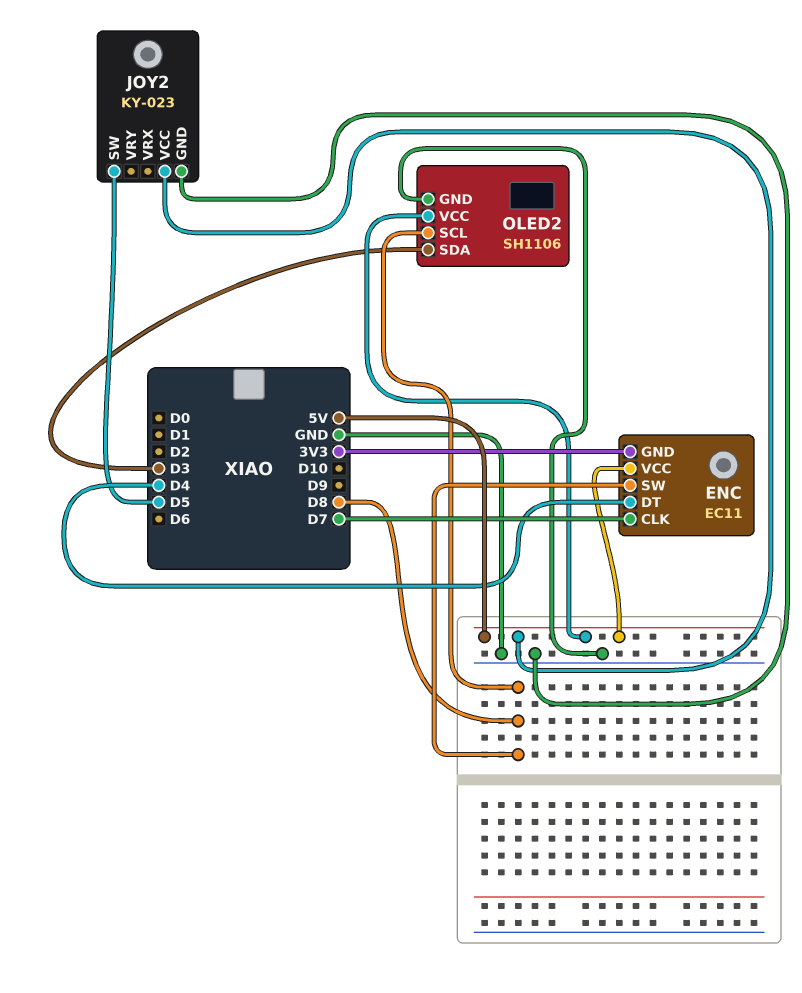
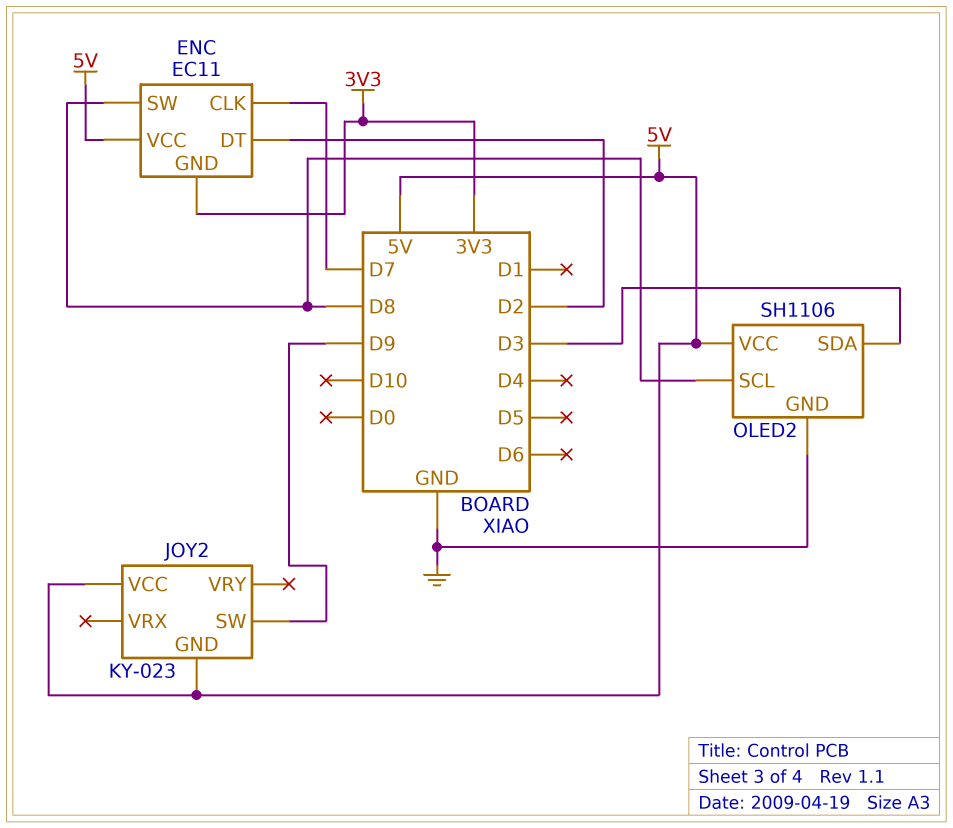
ENC pin DT: D4 -> D2
JOY2 pin GND: GND -> 5V
JOY2 pin SW: D5 -> D9

